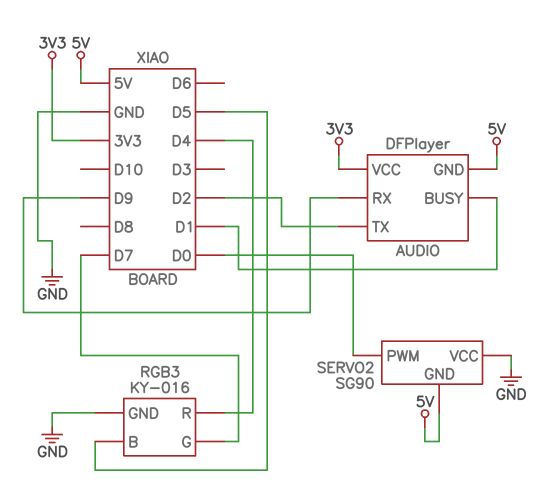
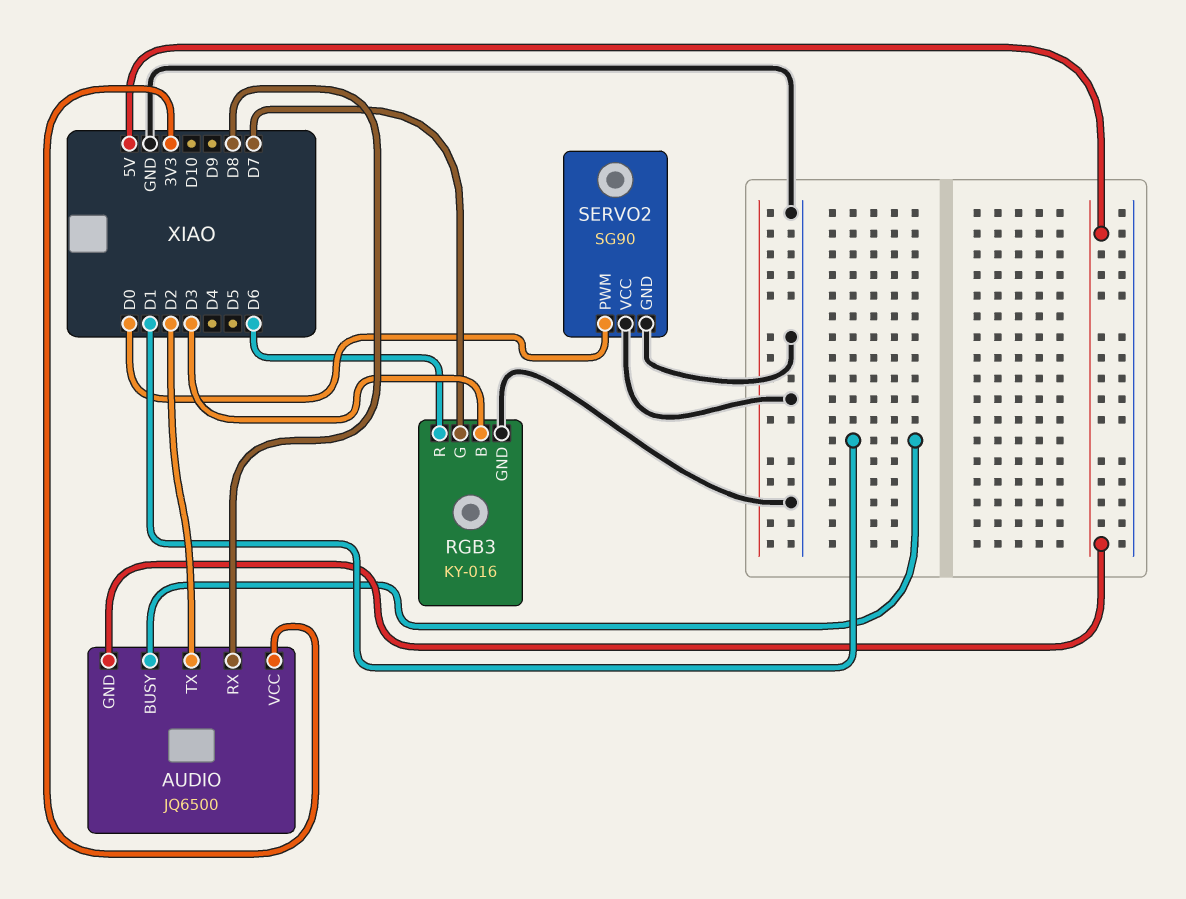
AUDIO: DFPlayer -> JQ6500
AUDIO pin RX: D9 -> D8
RGB3 pin B: D5 -> D3
RGB3 pin R: D4 -> D6
SERVO2 pin GND: 5V -> GND

